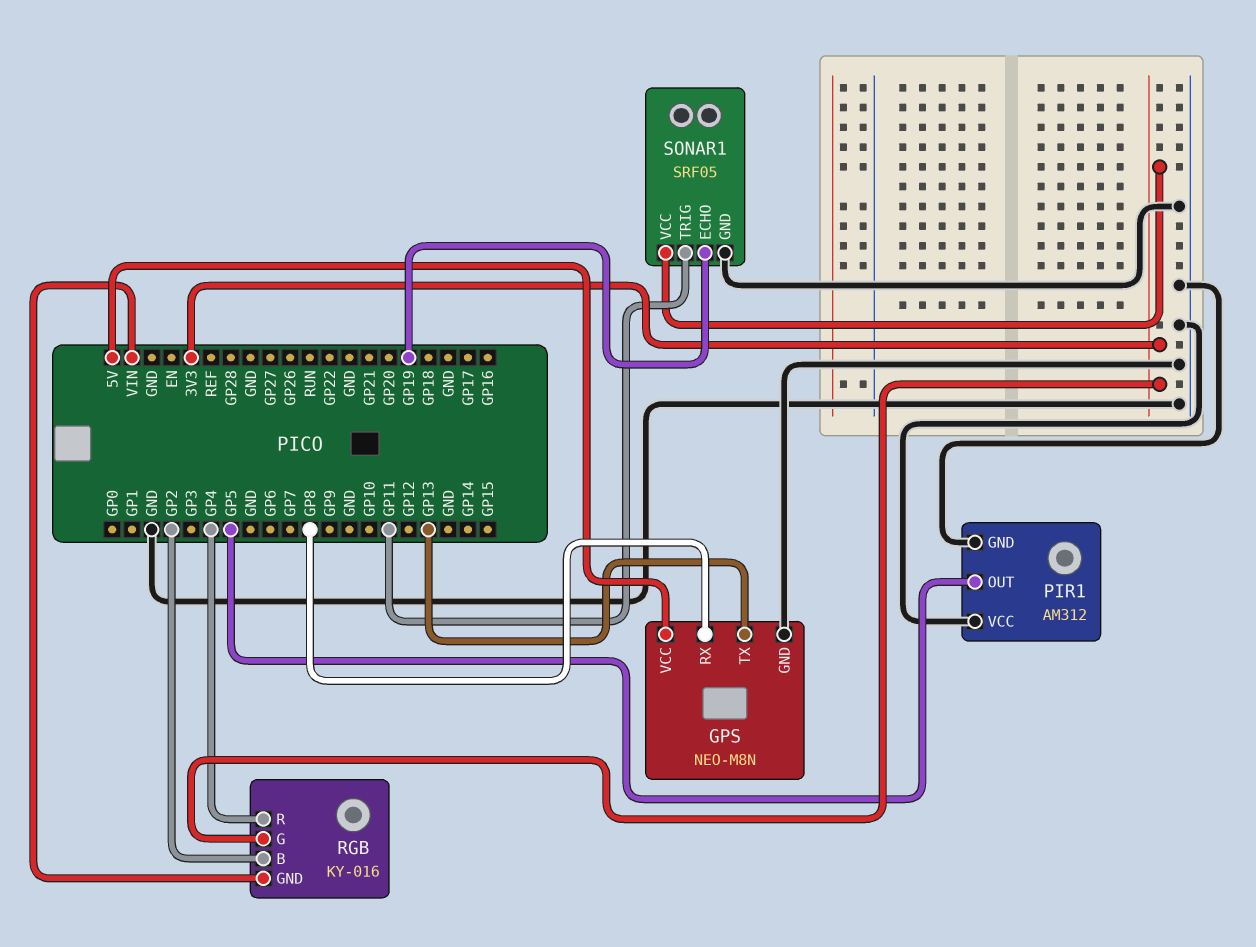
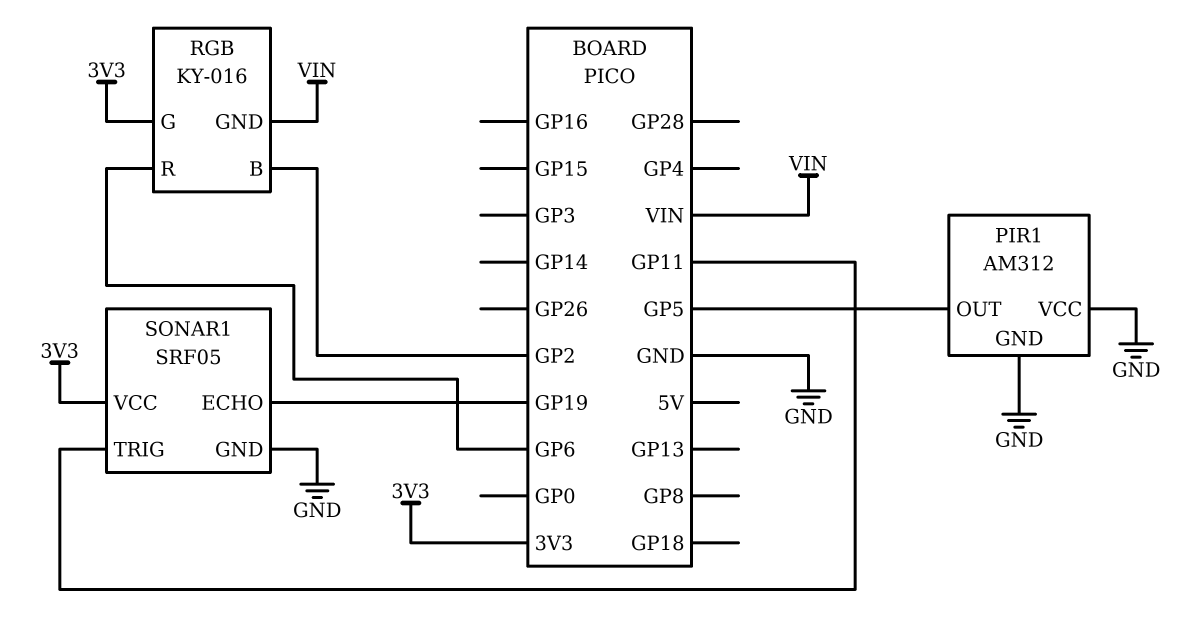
GPS: NEO-M8N -> none
GPS pin GND: GND -> none
GPS pin RX: GP8 -> none
GPS pin TX: GP13 -> none
GPS pin VCC: 5V -> none
RGB pin R: GP4 -> GP6

